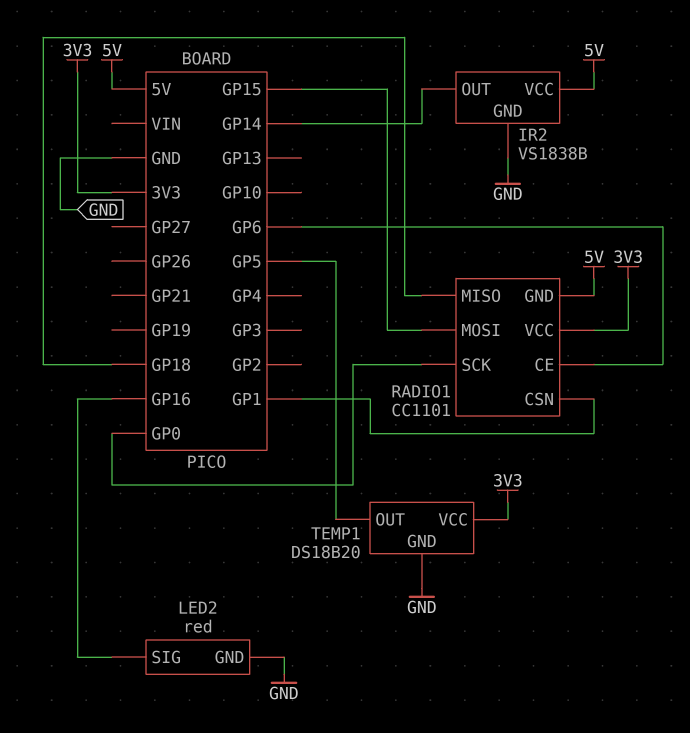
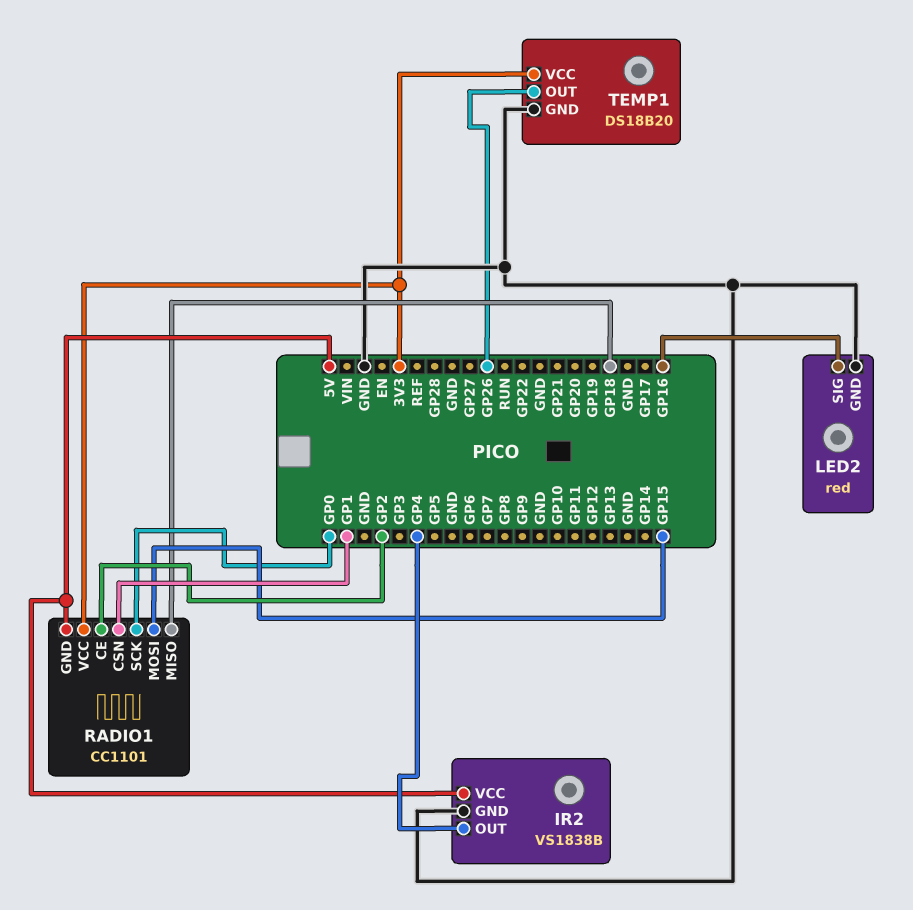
IR2 pin OUT: GP14 -> GP4
RADIO1 pin CE: GP6 -> GP2
TEMP1 pin OUT: GP5 -> GP26

